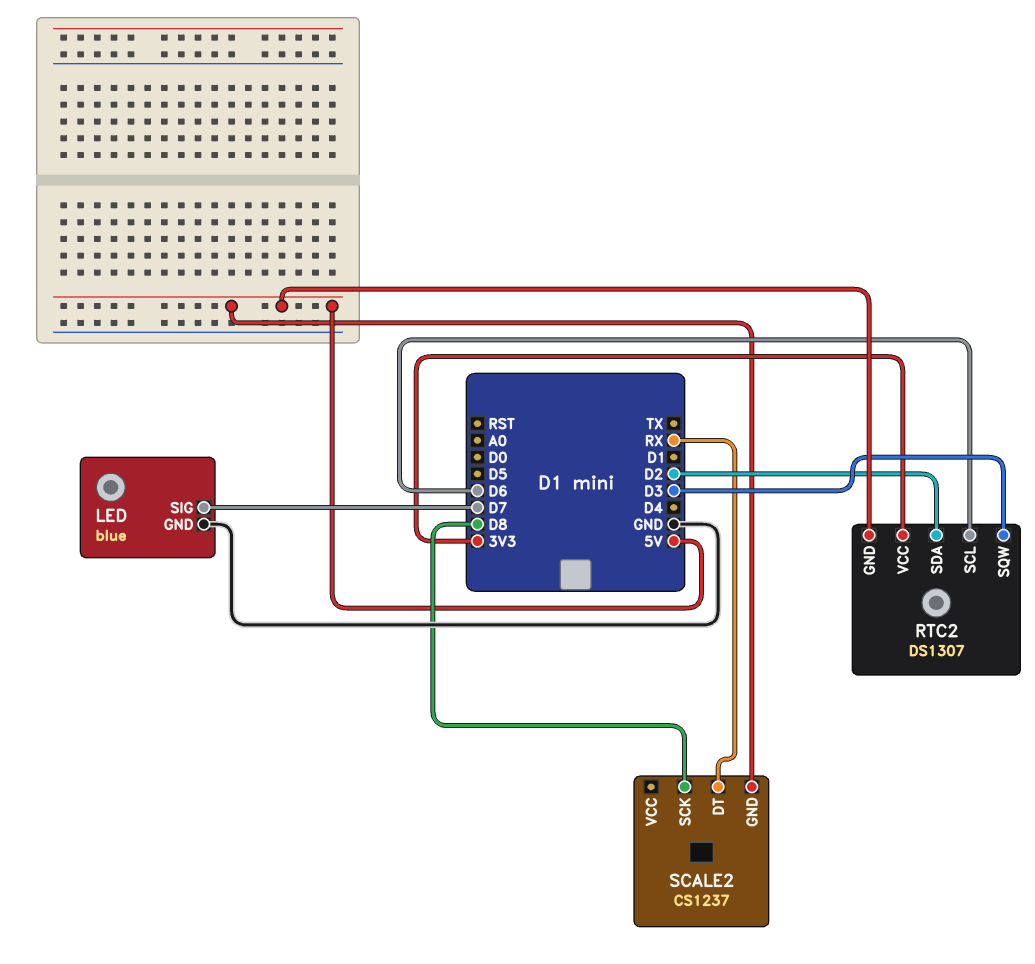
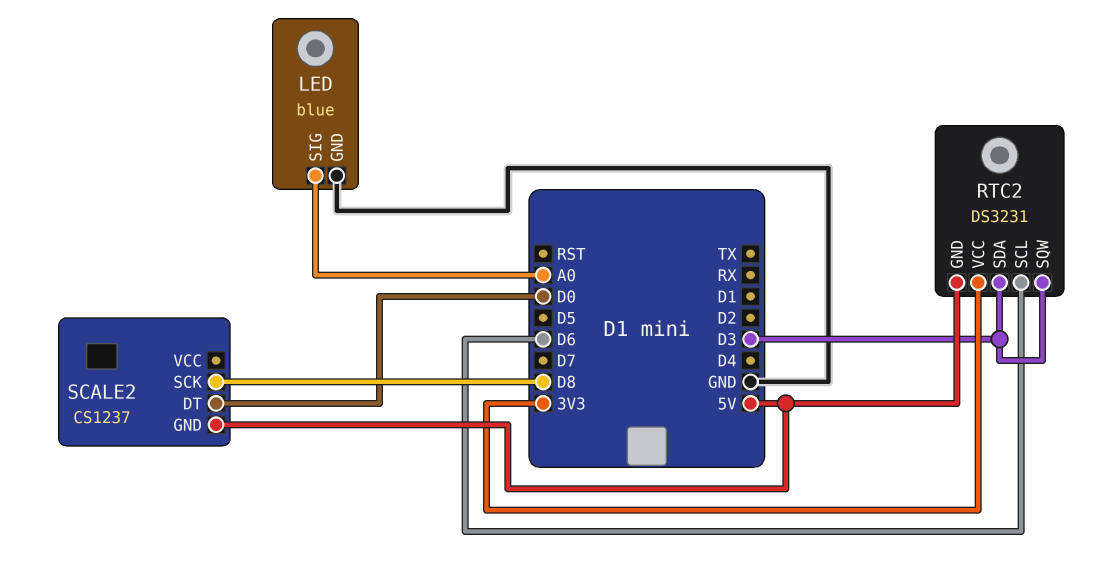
LED pin SIG: D7 -> A0
RTC2: DS1307 -> DS3231
RTC2 pin SDA: D2 -> D3
SCALE2 pin DT: RX -> D0

